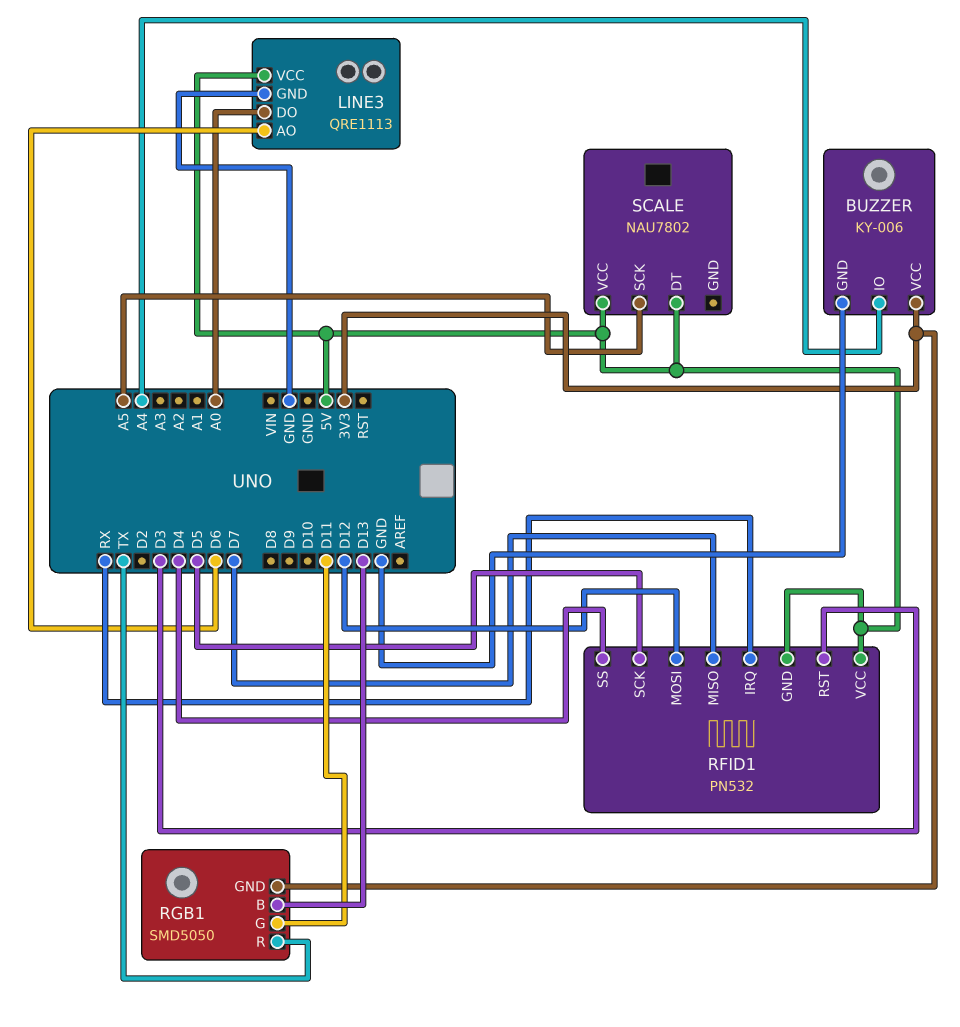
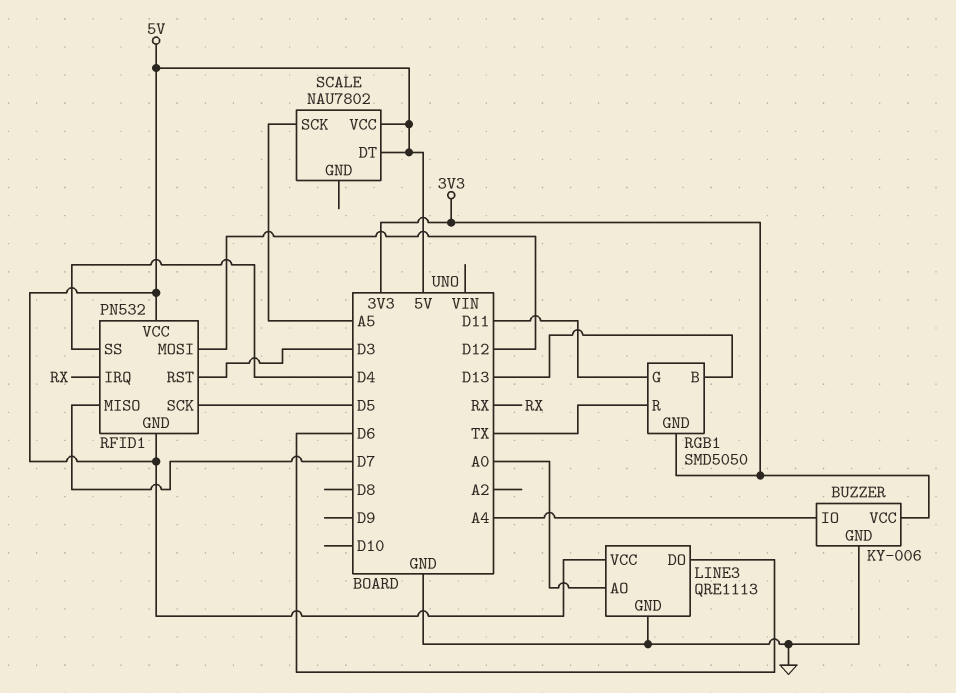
LINE3 pin AO: D6 -> A0
LINE3 pin DO: A0 -> D6

